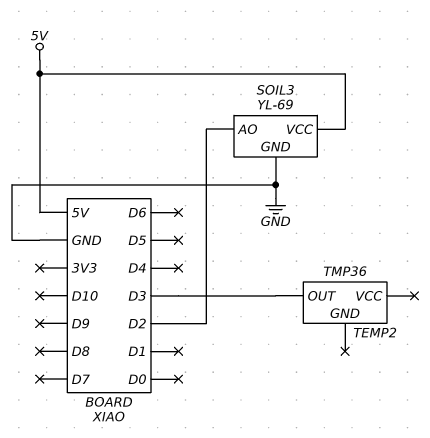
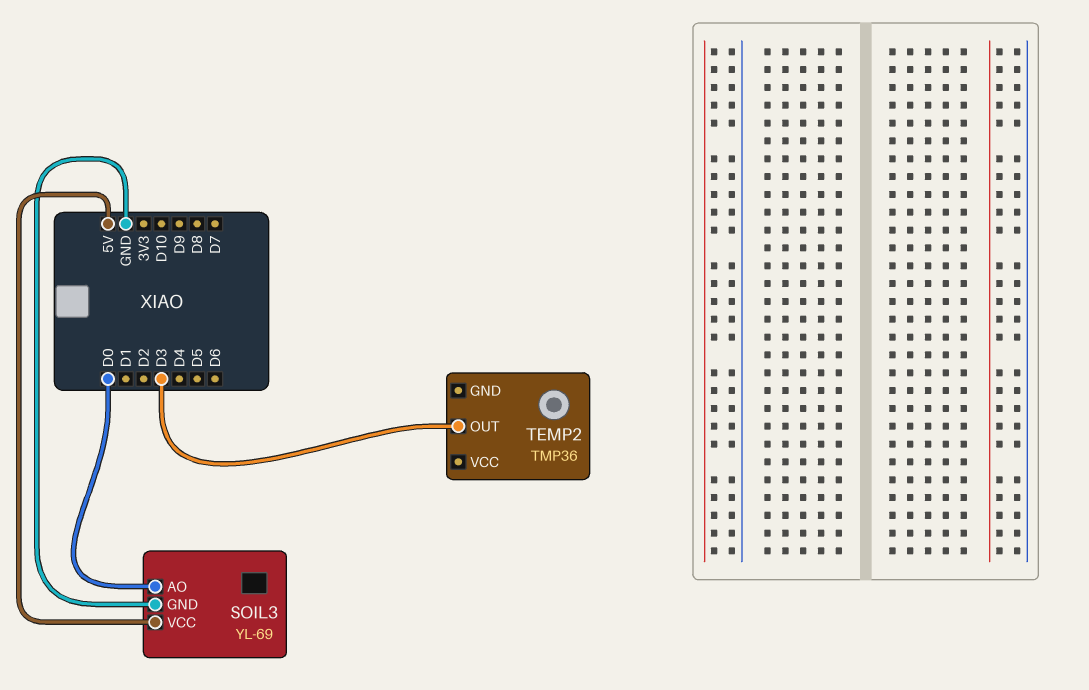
SOIL3 pin AO: D2 -> D0

